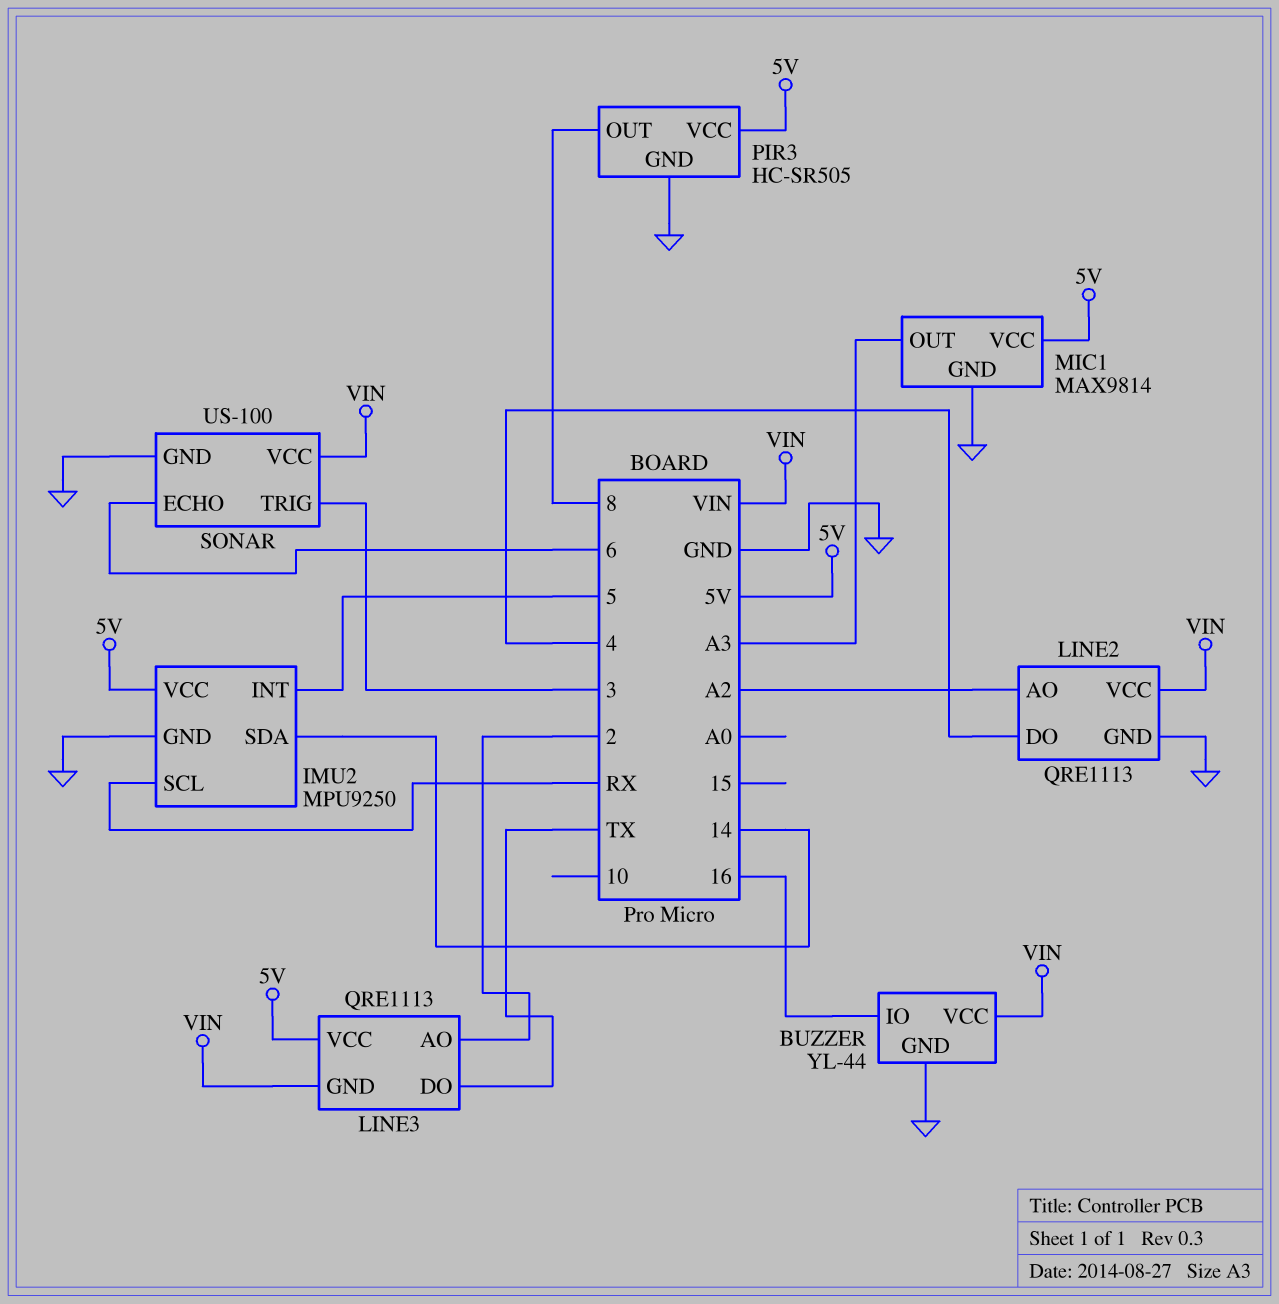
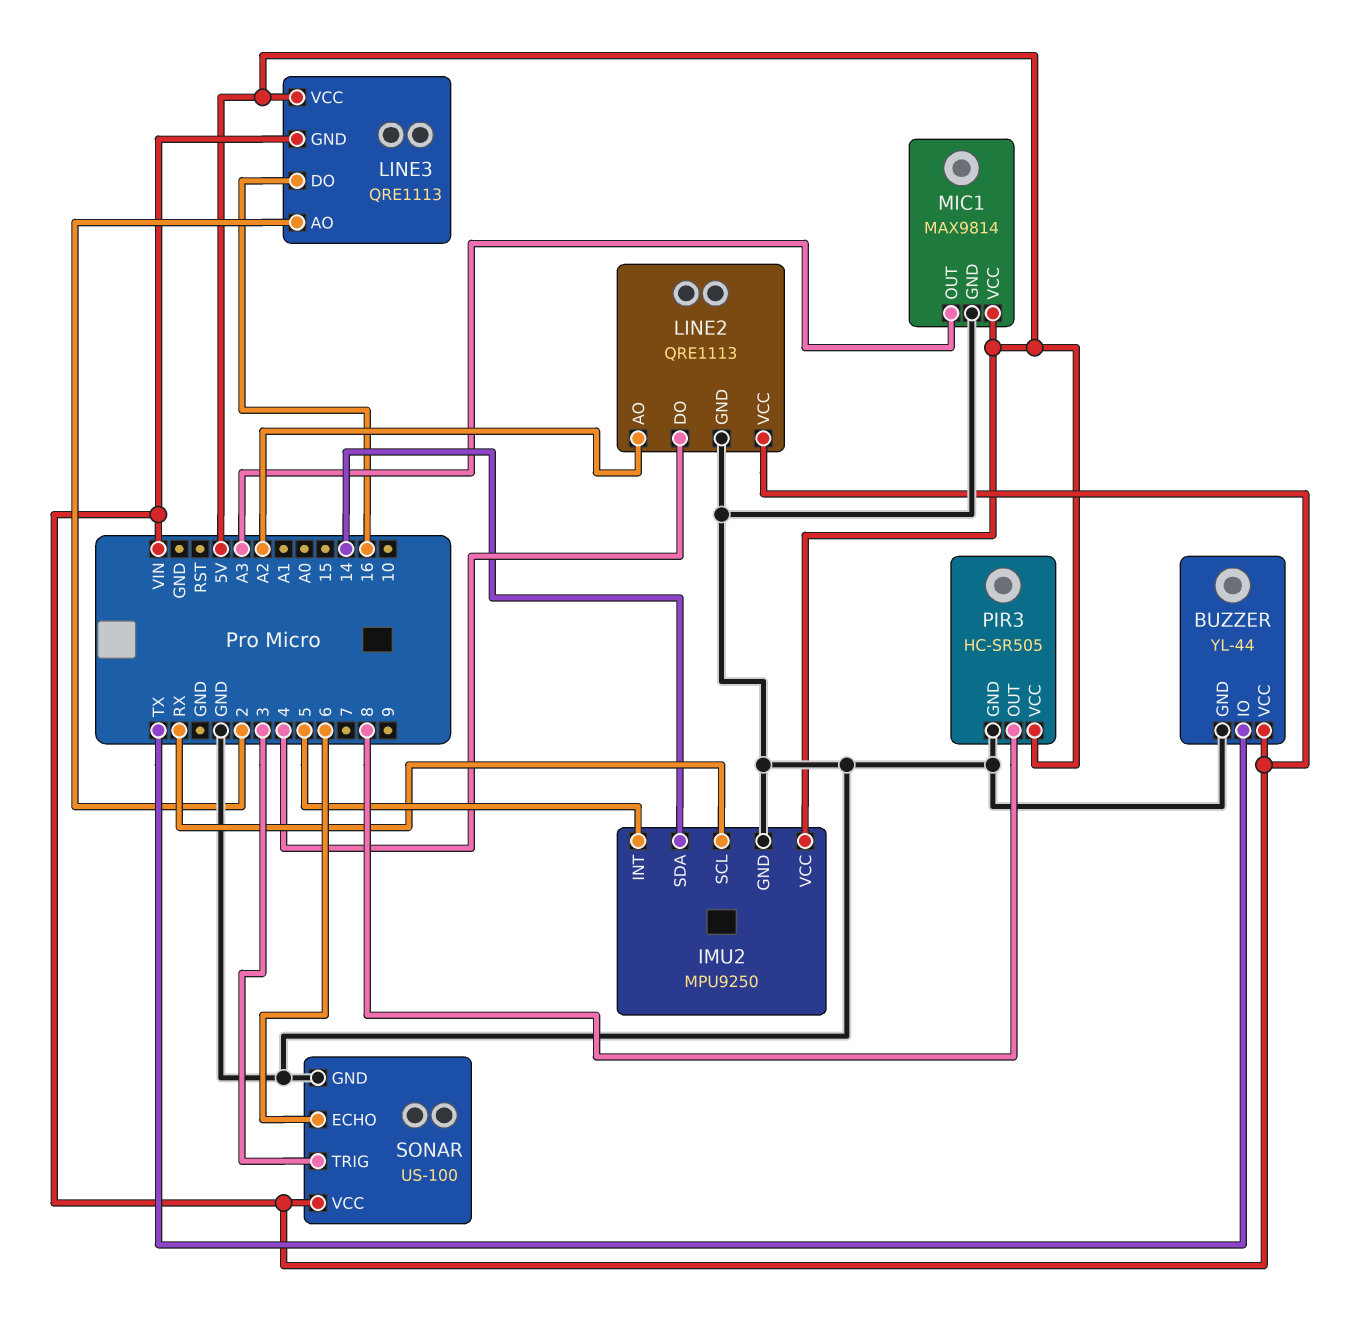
BUZZER pin IO: 16 -> TX
LINE3 pin DO: TX -> 16

